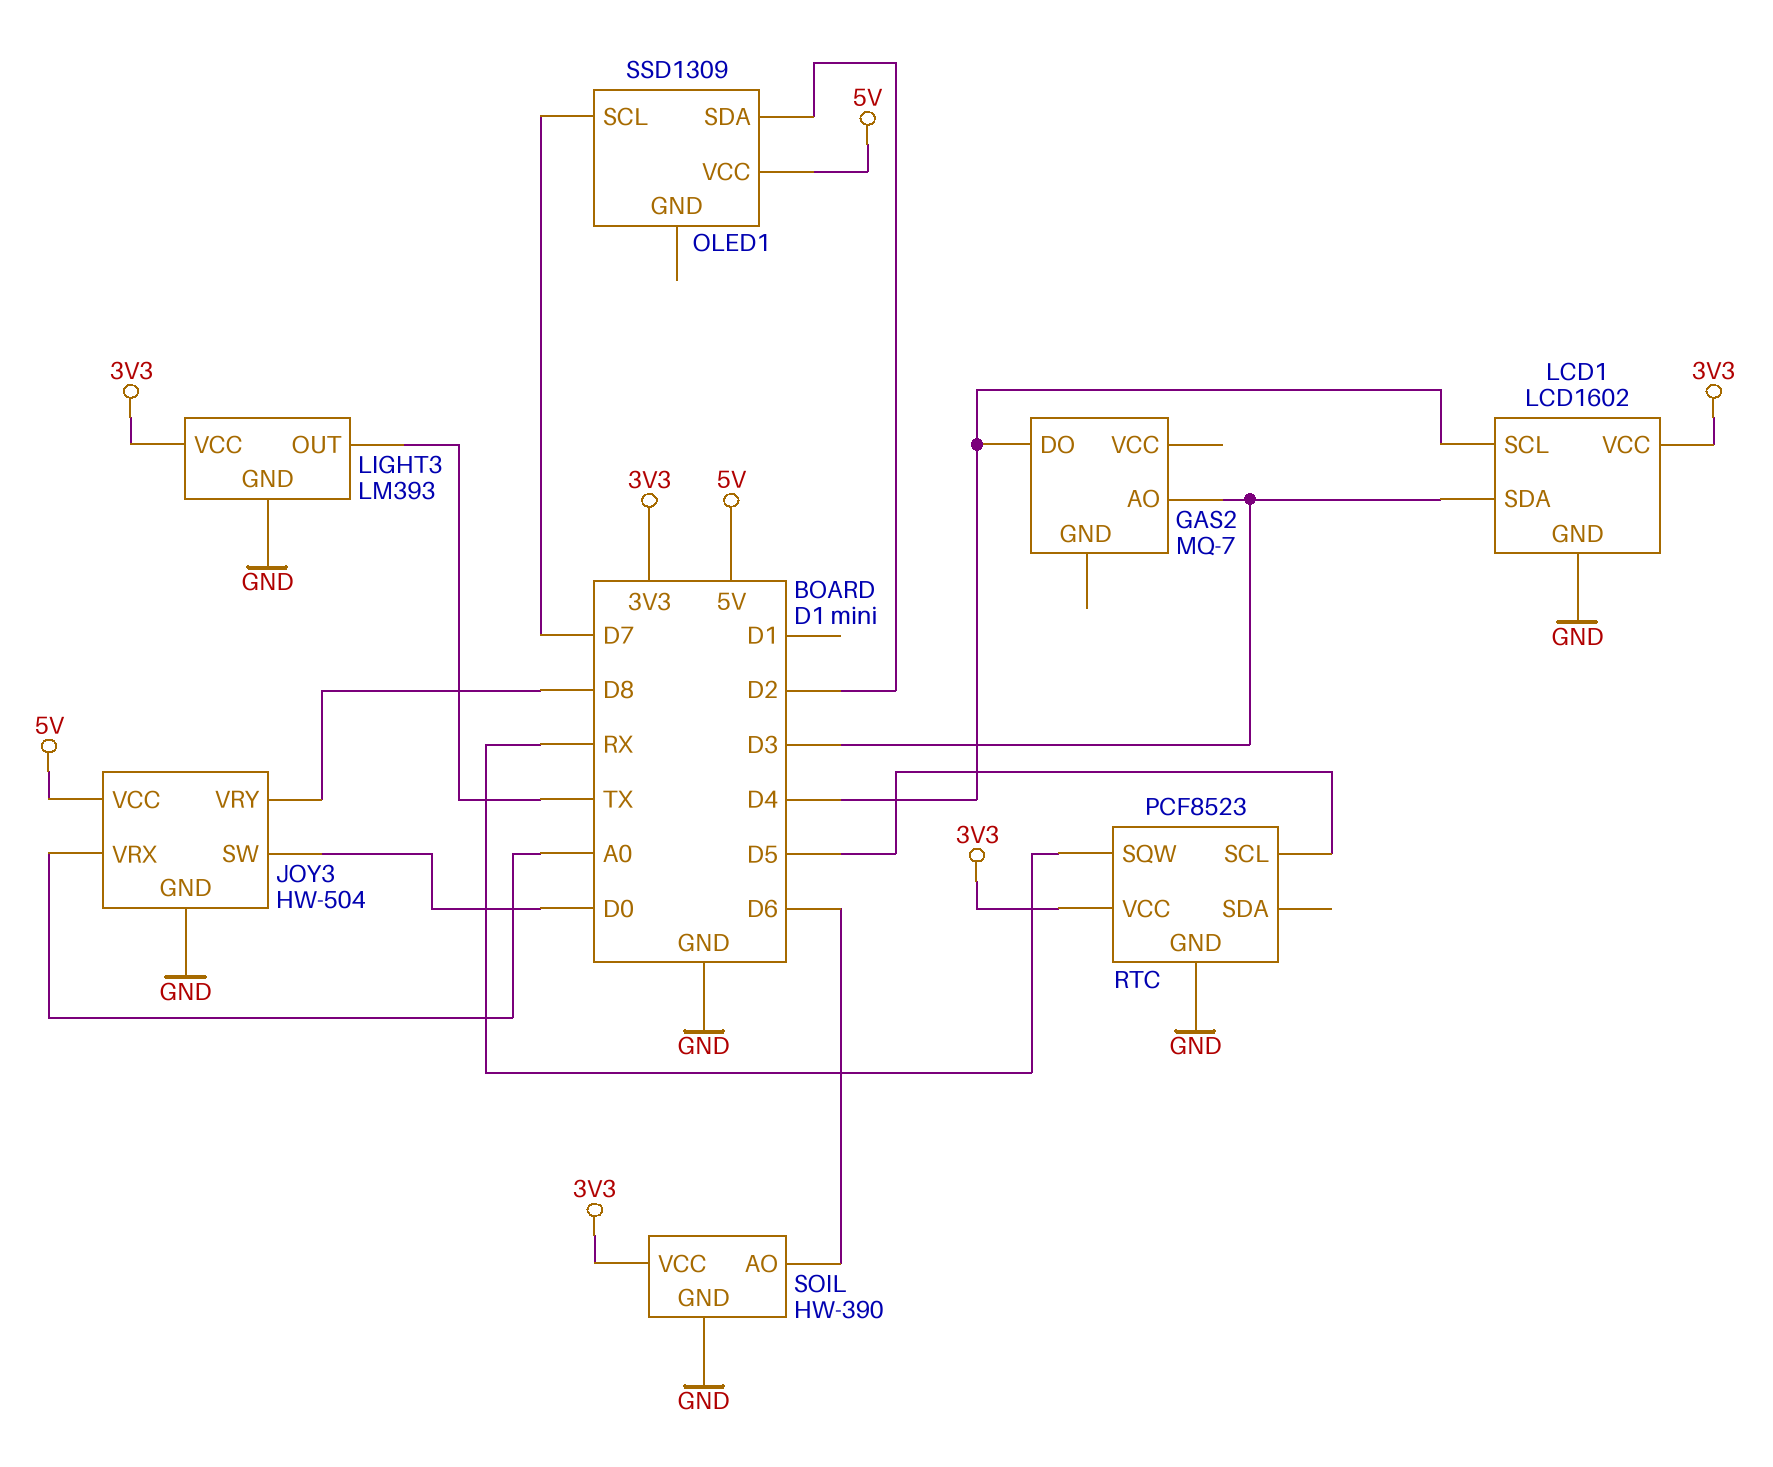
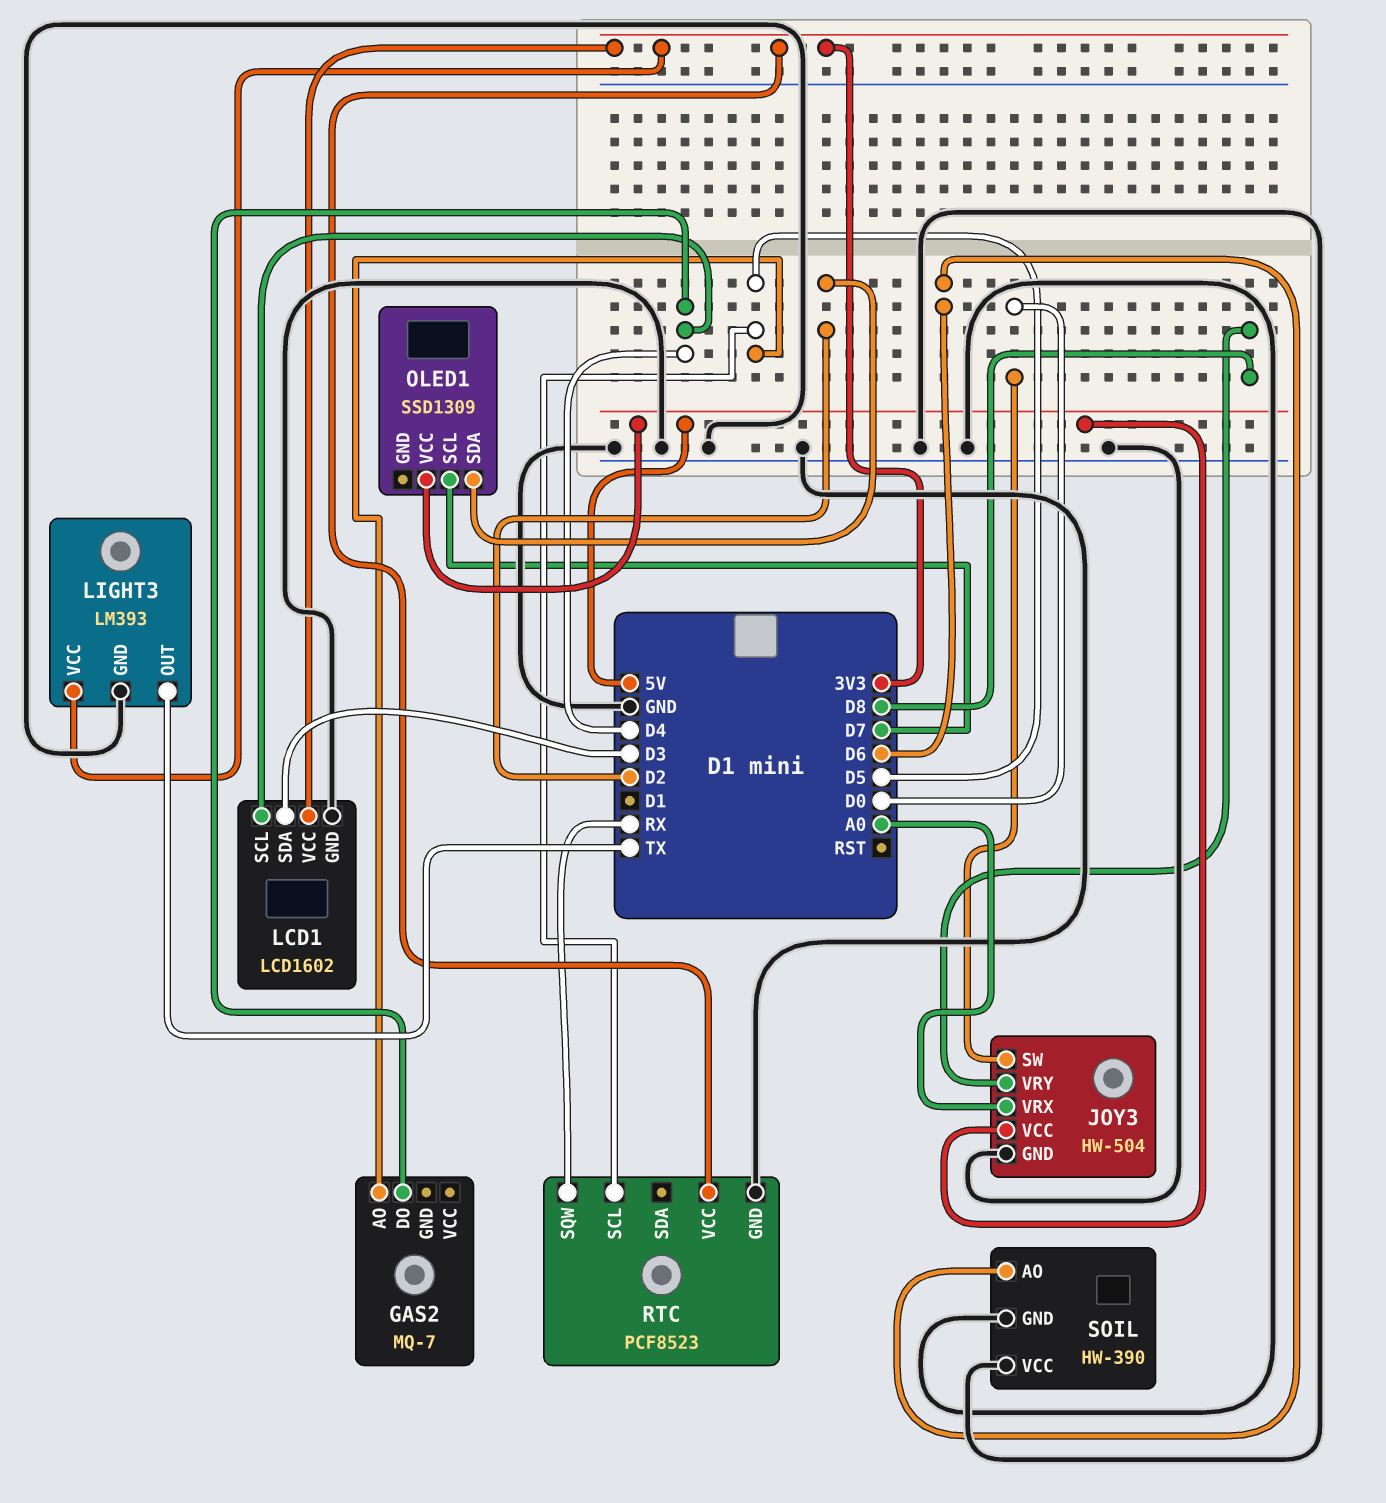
GAS2 pin AO: D3 -> D5
SOIL pin VCC: 3V3 -> GND

